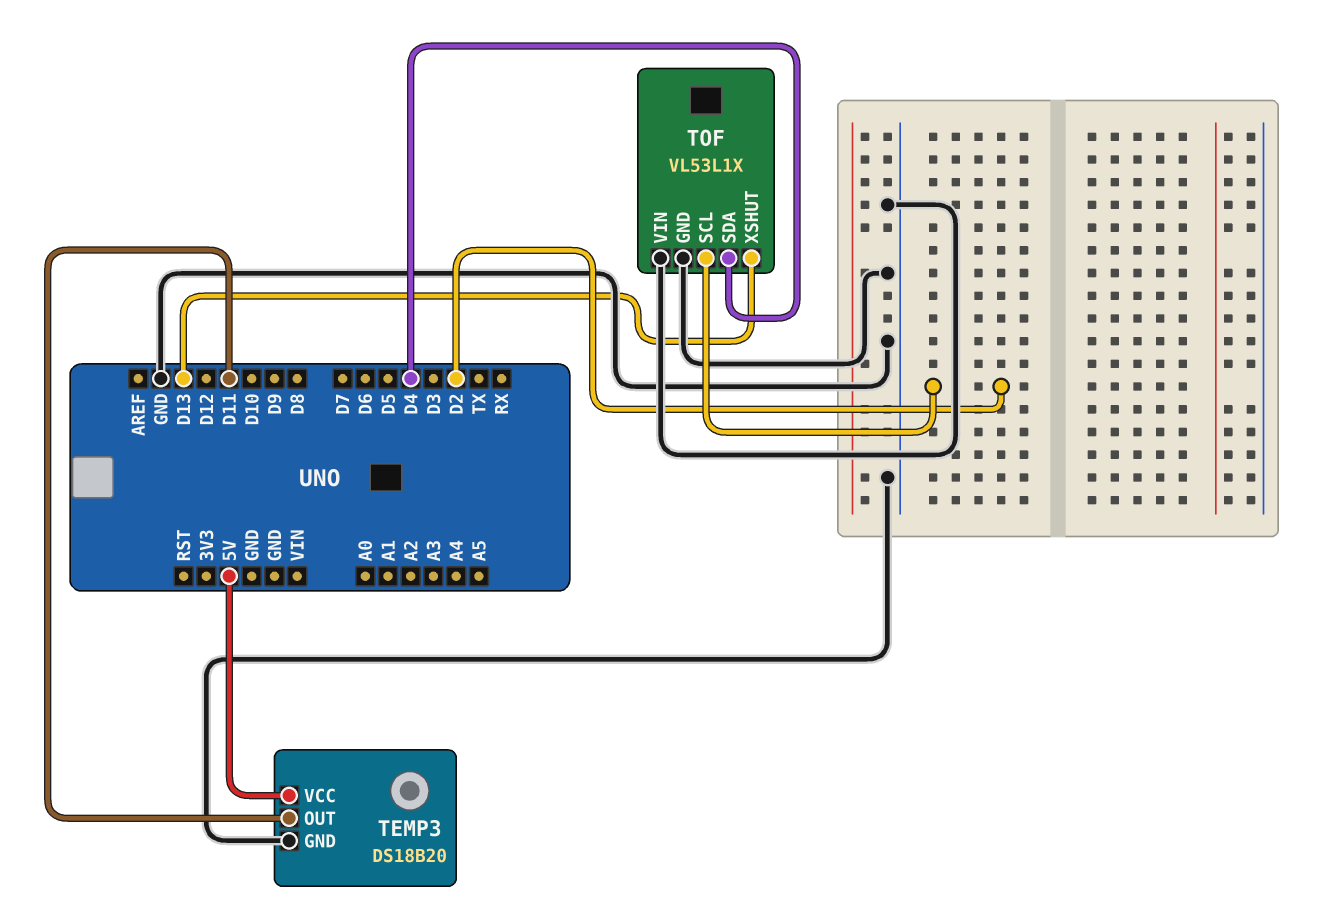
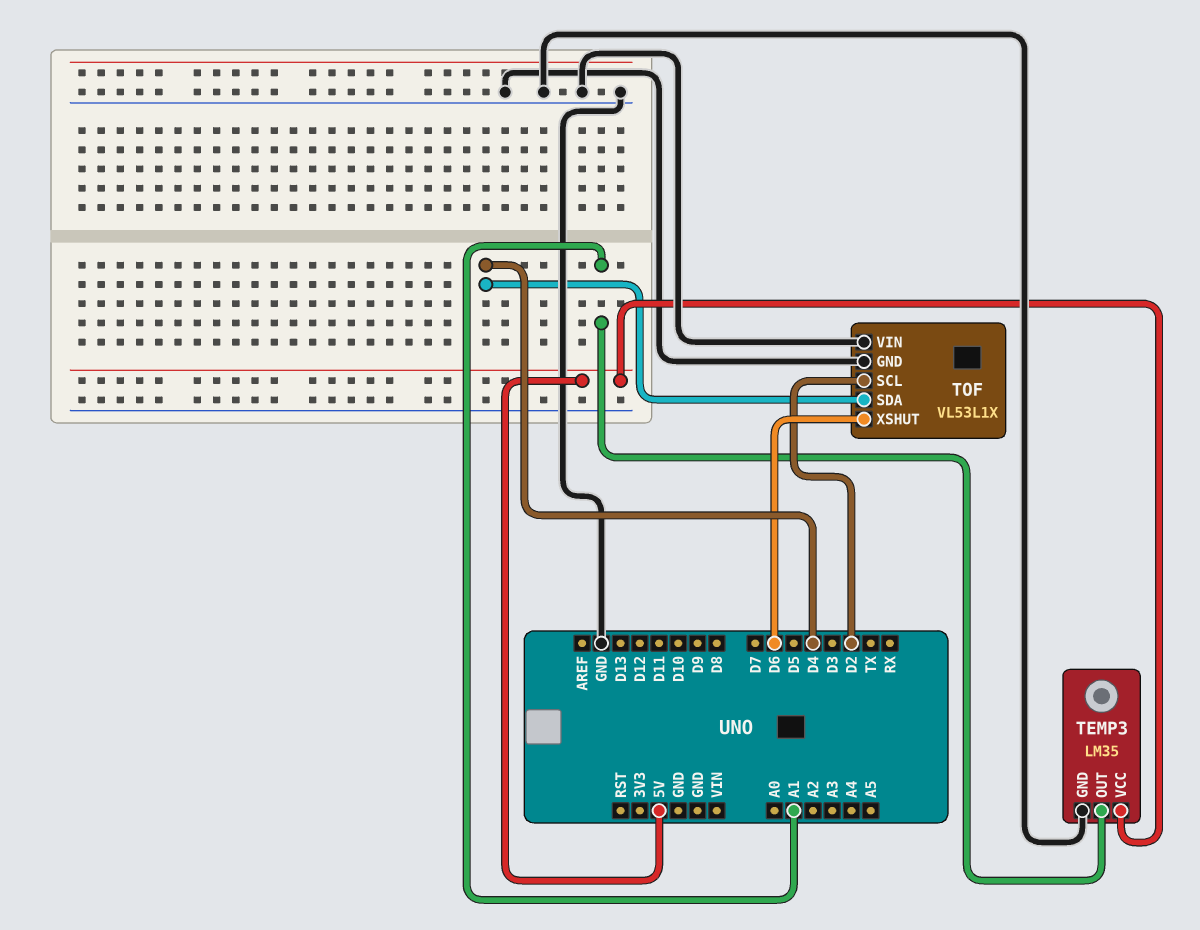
TEMP3: DS18B20 -> LM35
TEMP3 pin OUT: D11 -> A1
TOF pin XSHUT: D13 -> D6

